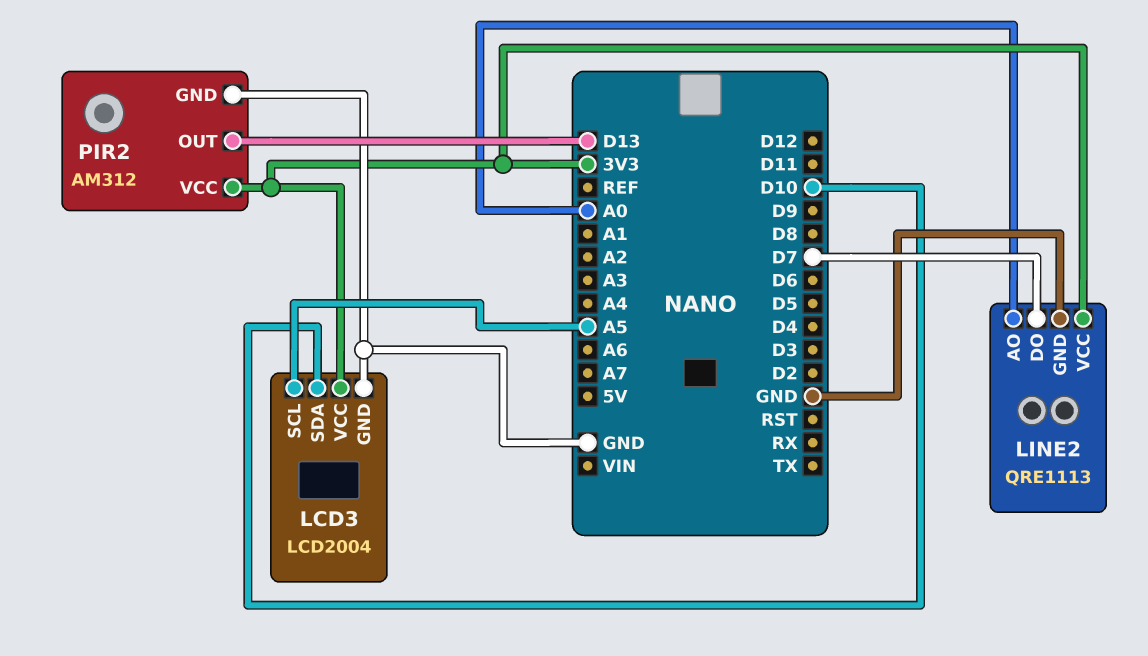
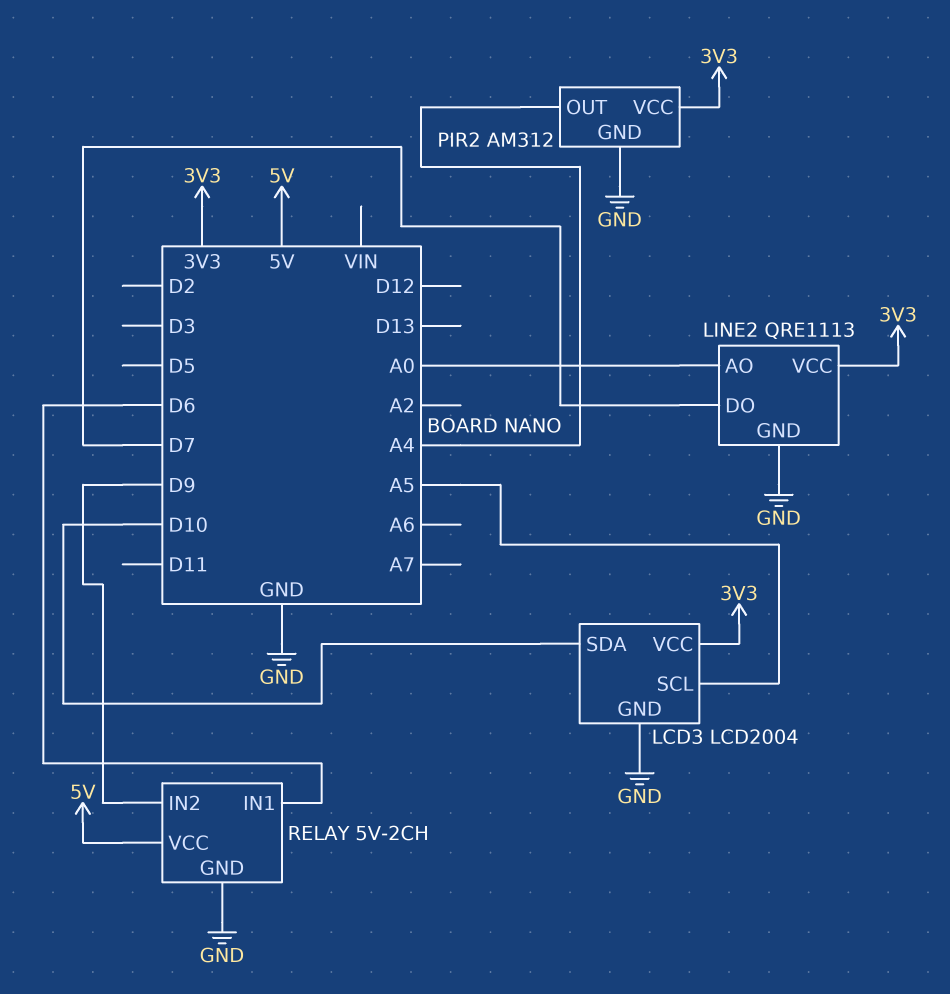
PIR2 pin OUT: D13 -> A4
RELAY: none -> 5V-2CH
RELAY pin GND: none -> GND
RELAY pin IN1: none -> D6
RELAY pin IN2: none -> D9
RELAY pin VCC: none -> 5V

